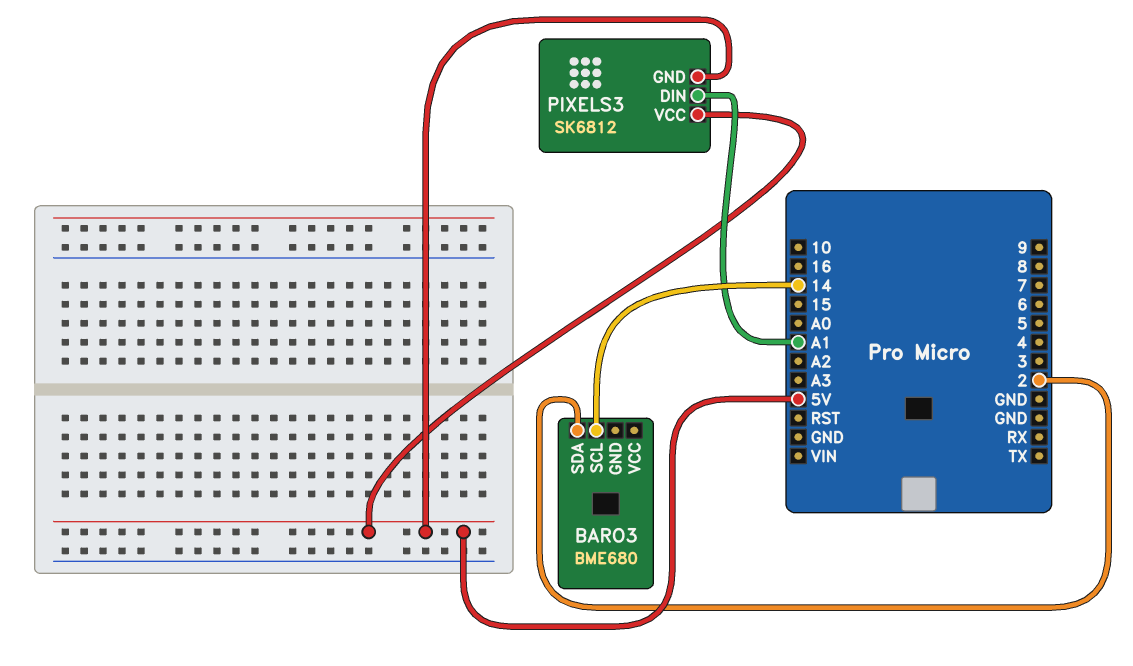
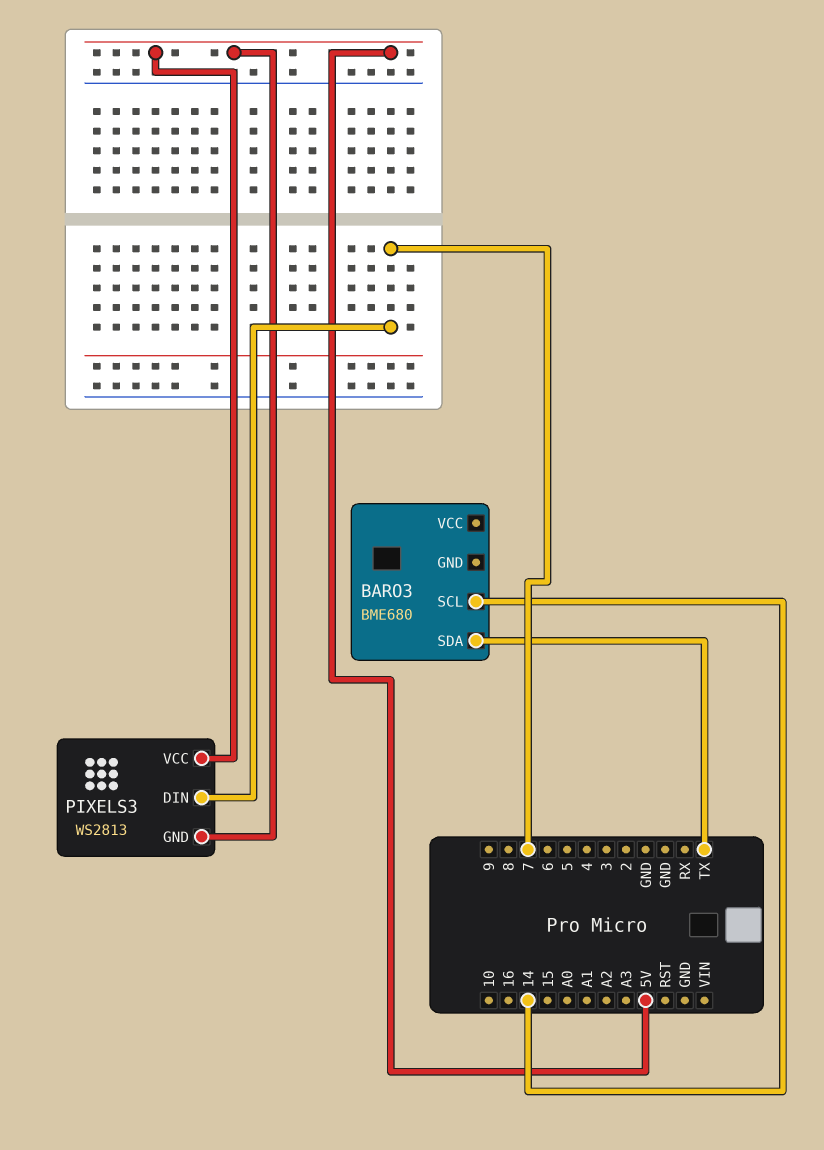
BARO3 pin SDA: 2 -> TX
PIXELS3: SK6812 -> WS2813
PIXELS3 pin DIN: A1 -> 7

